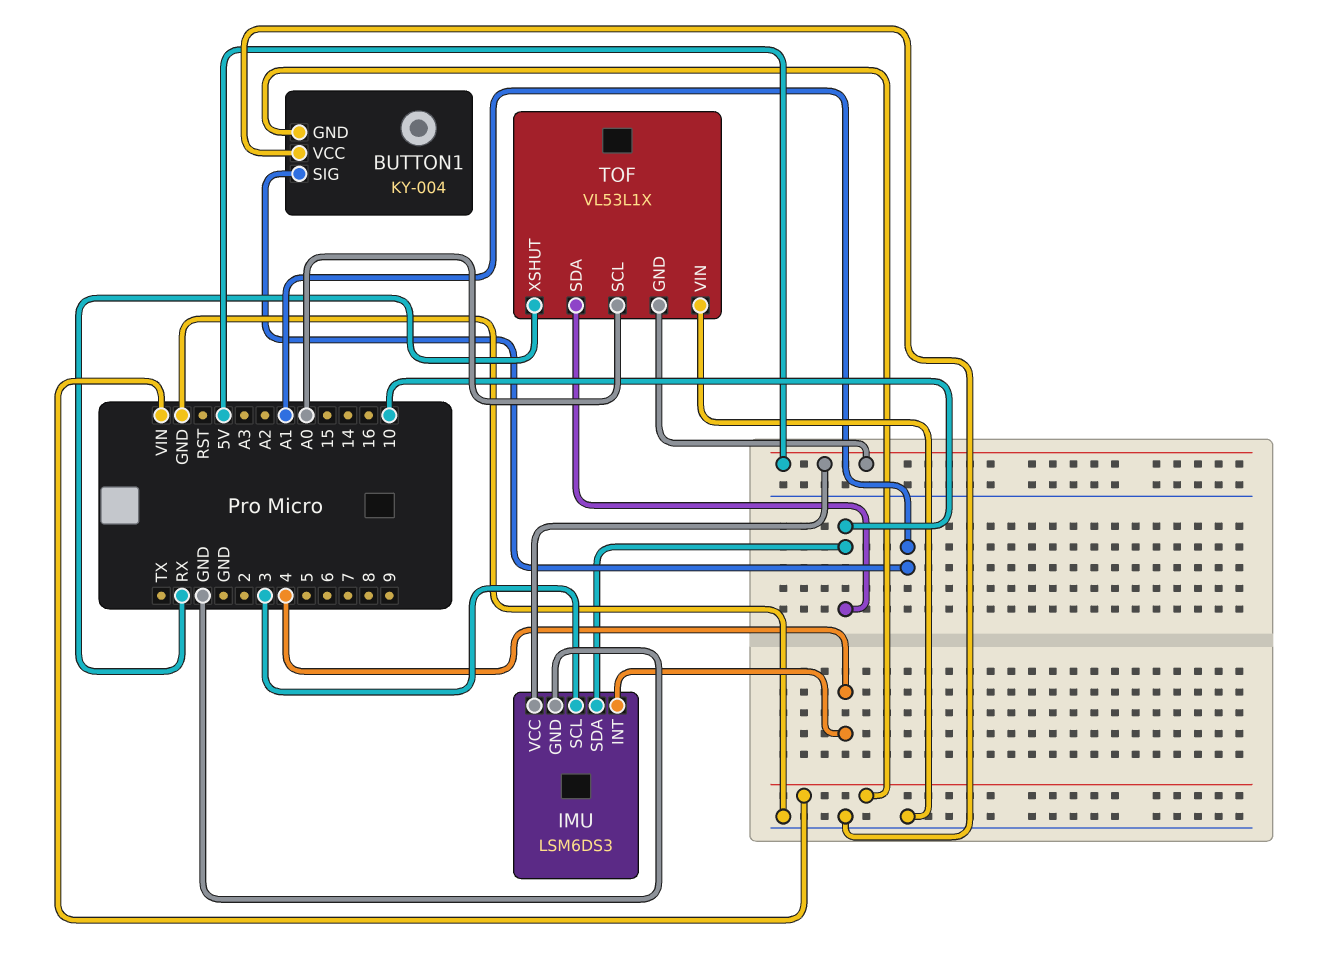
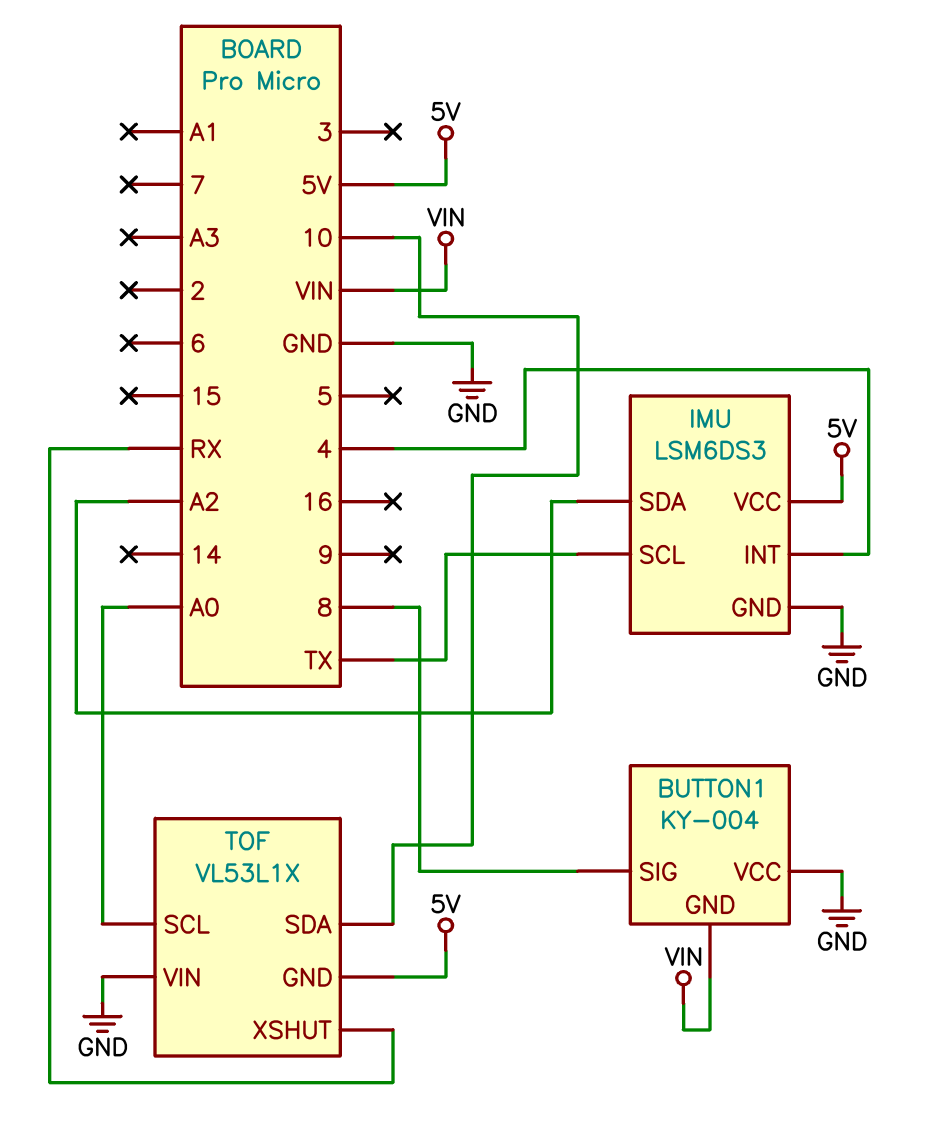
BUTTON1 pin SIG: A1 -> 8
IMU pin SCL: 3 -> TX
IMU pin SDA: 10 -> A2

